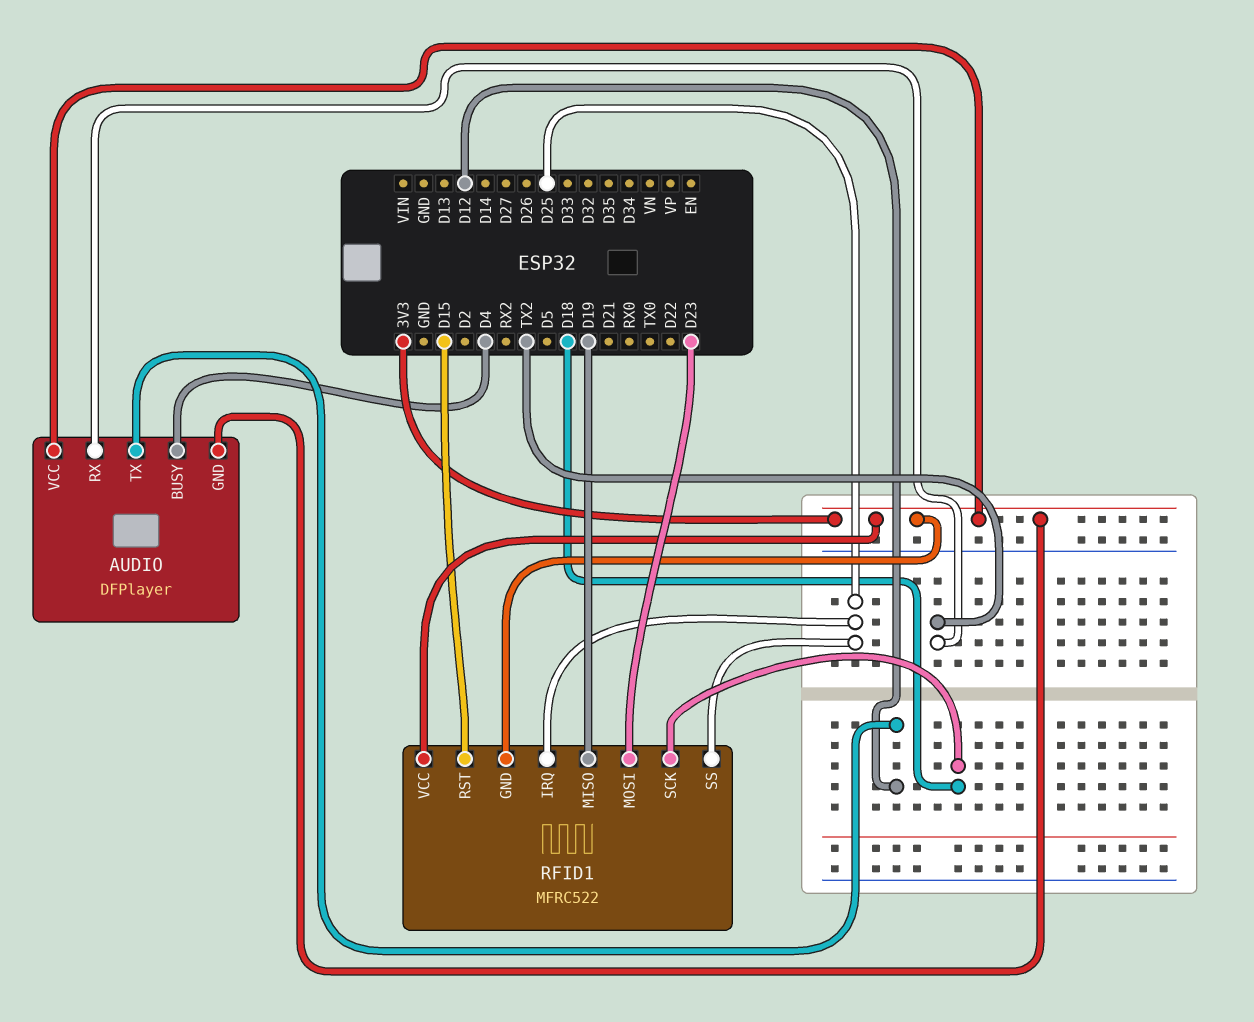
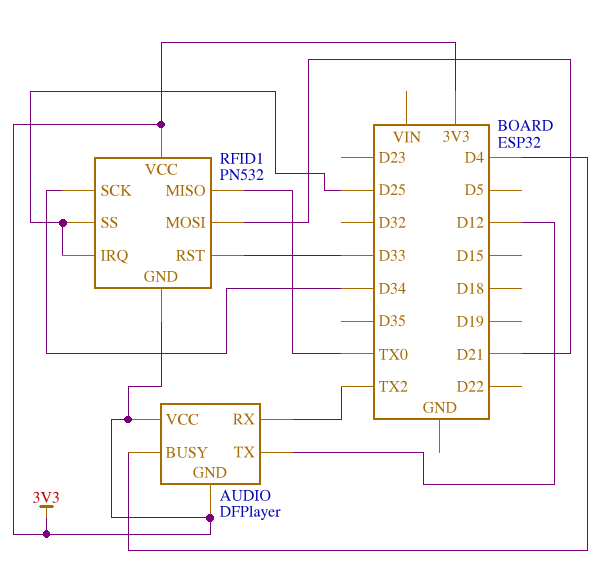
RFID1: MFRC522 -> PN532
RFID1 pin MISO: D19 -> TX0
RFID1 pin MOSI: D23 -> D21
RFID1 pin RST: D15 -> D33
RFID1 pin SCK: D18 -> D34

